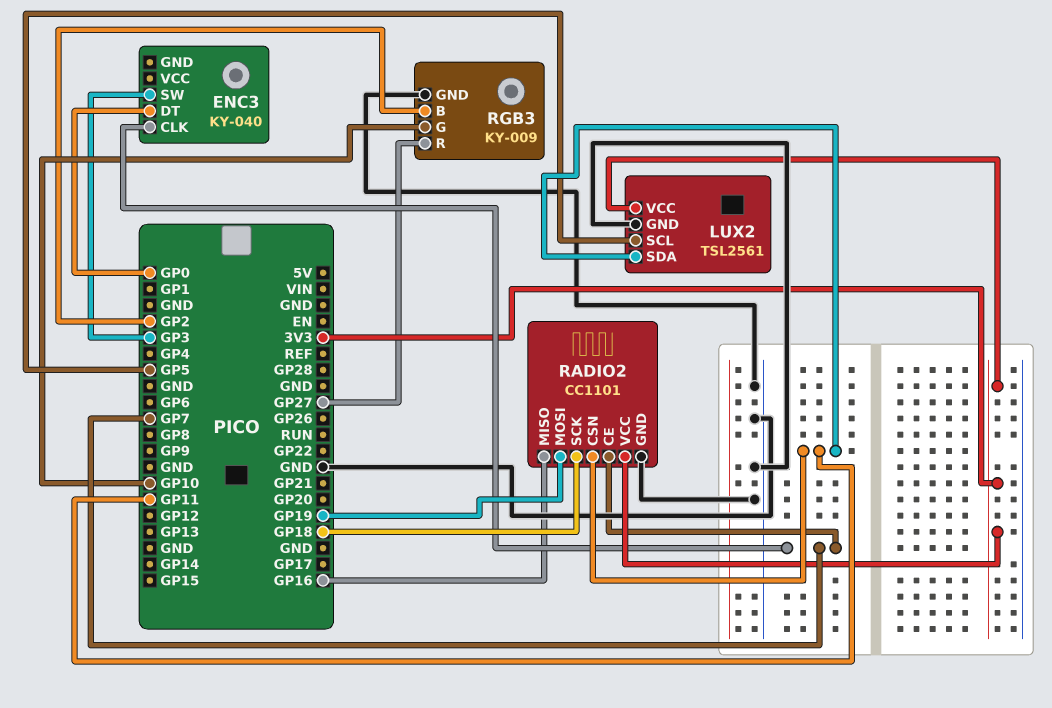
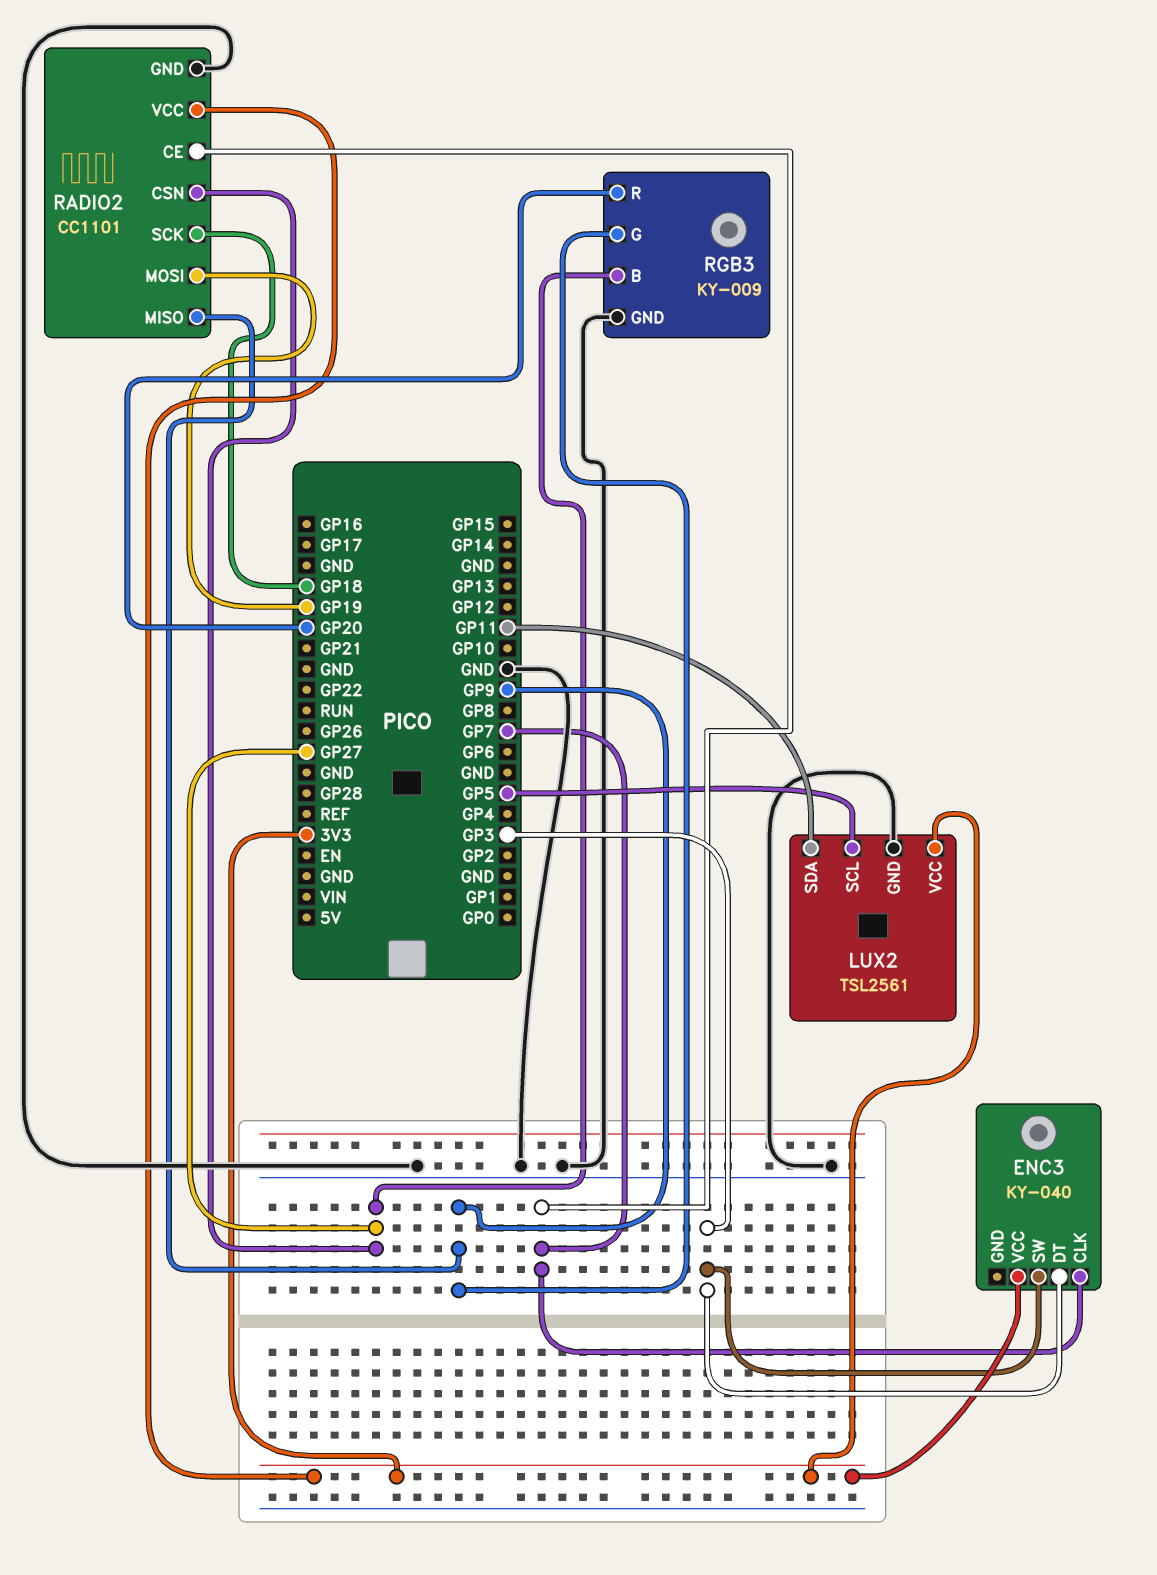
ENC3 pin DT: GP0 -> GP3
ENC3 pin VCC: none -> 3V3
RADIO2 pin CSN: GP11 -> GP27
RADIO2 pin MISO: GP16 -> GP9
RGB3 pin B: GP2 -> GP27
RGB3 pin G: GP10 -> GP9
RGB3 pin R: GP27 -> GP20

